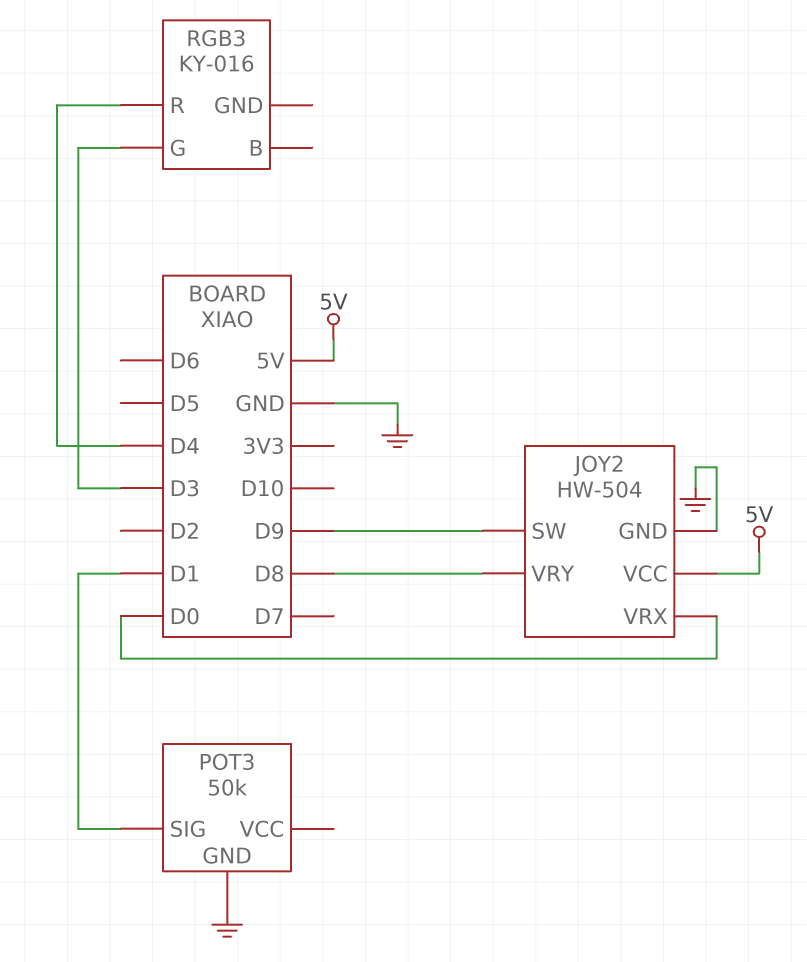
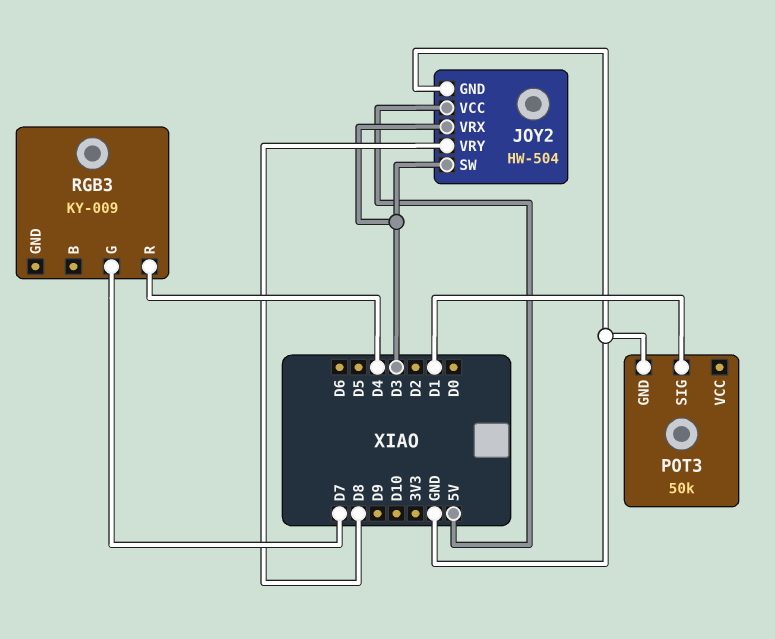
JOY2 pin SW: D9 -> D3
JOY2 pin VRX: D0 -> D3
RGB3: KY-016 -> KY-009
RGB3 pin G: D3 -> D7

